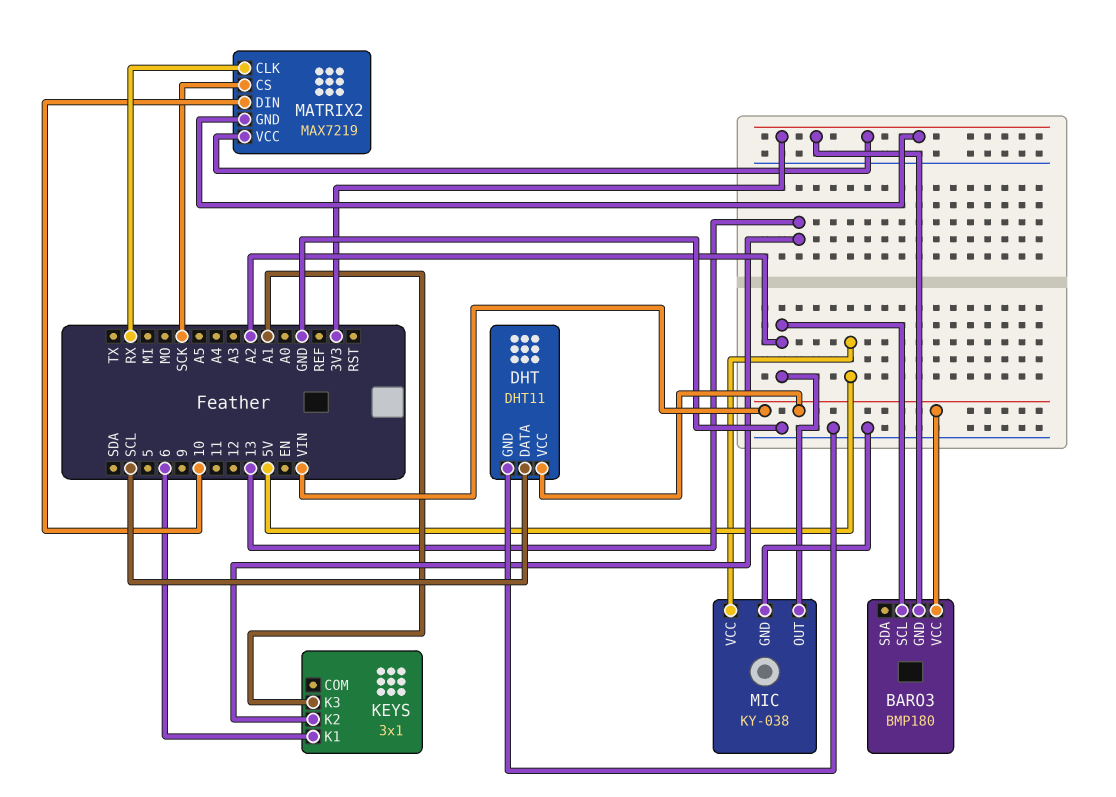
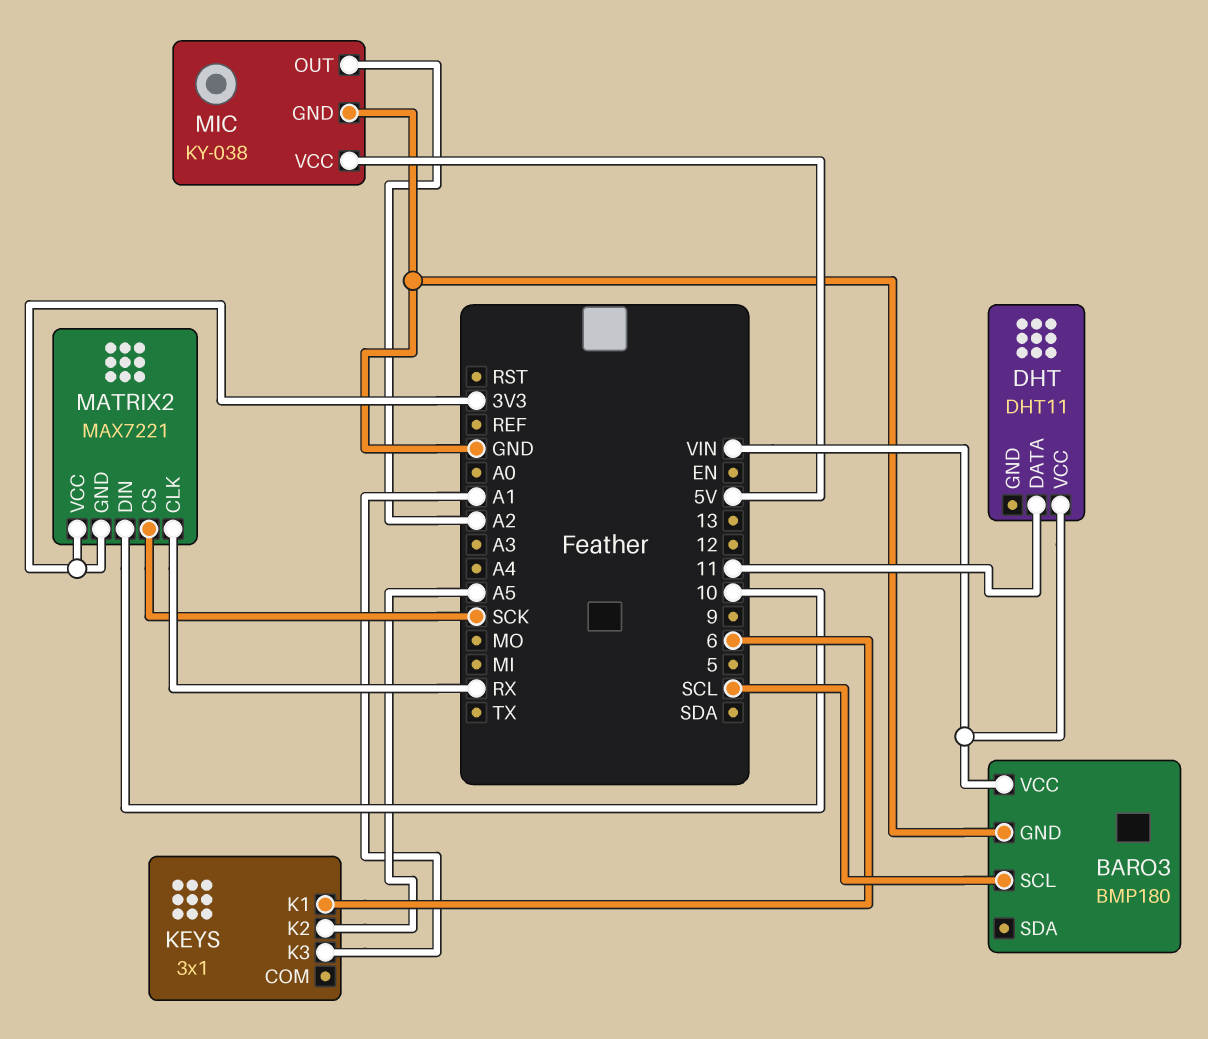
BARO3 pin GND: 3V3 -> GND
BARO3 pin SCL: A2 -> SCL
DHT pin DATA: SCL -> 11
DHT pin GND: GND -> none
KEYS pin K2: 13 -> A5
MATRIX2: MAX7219 -> MAX7221

